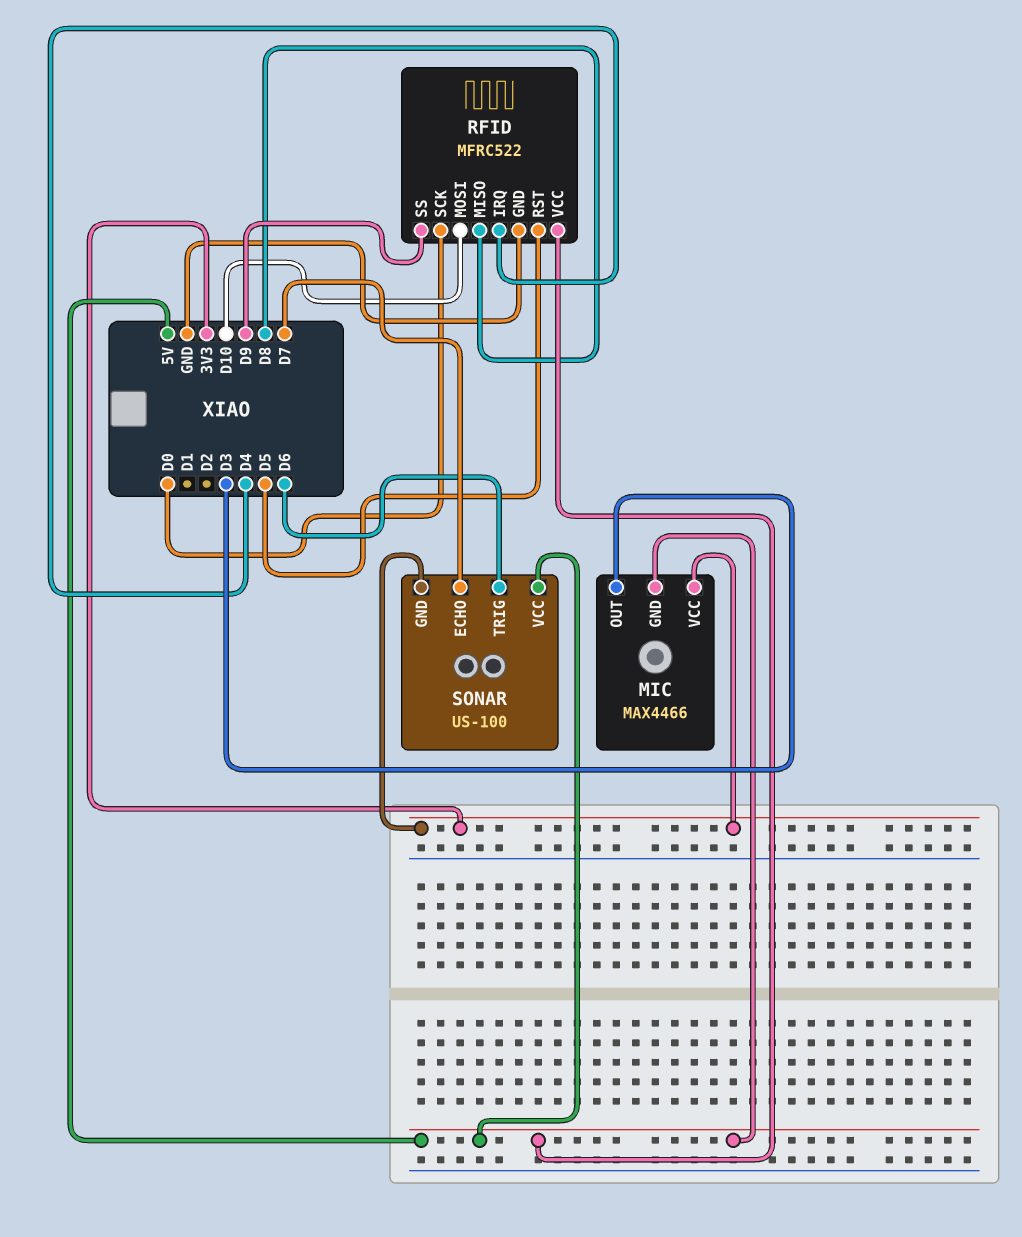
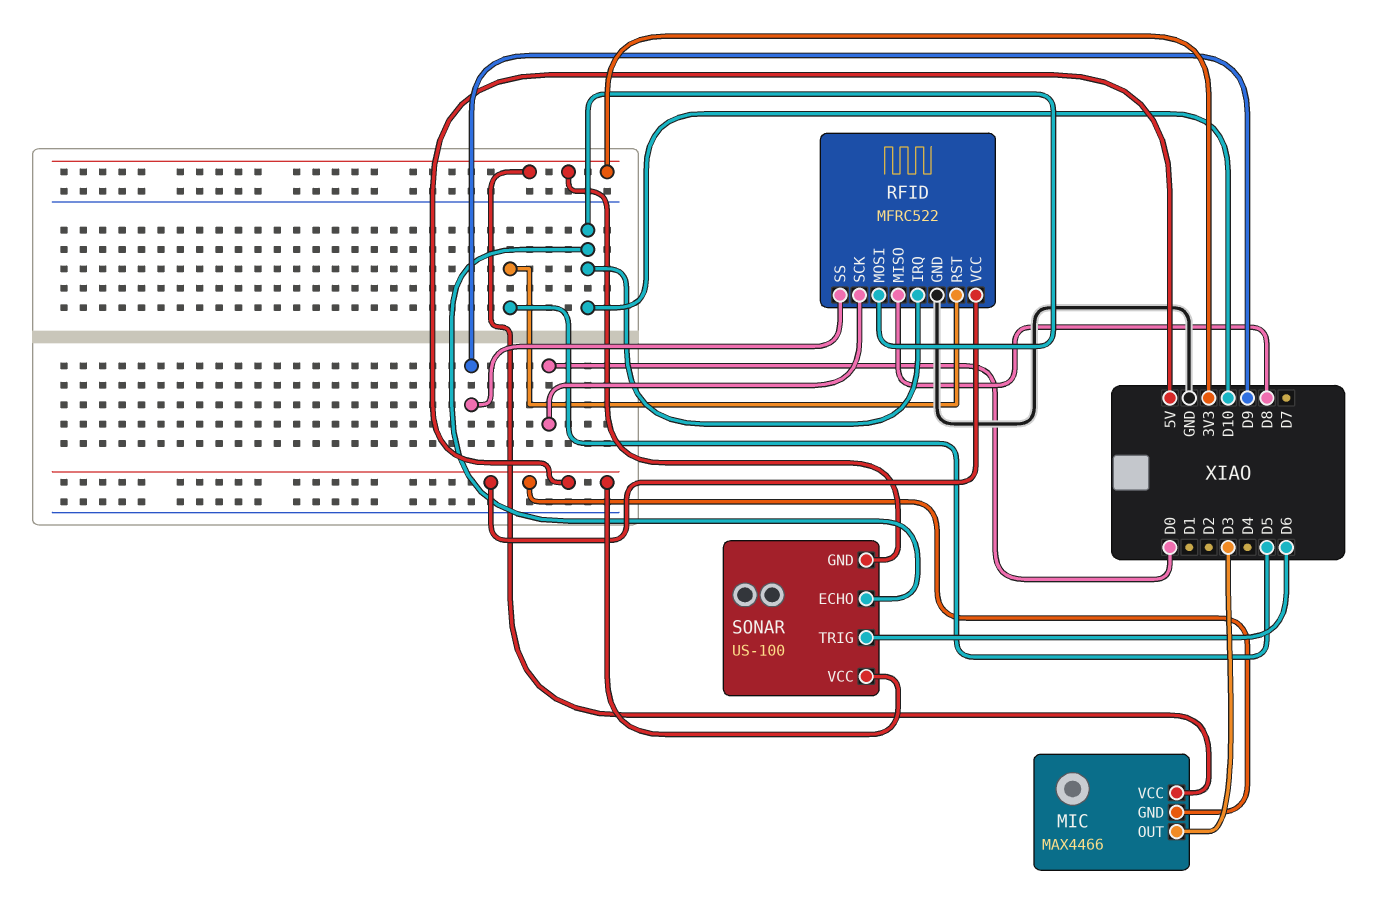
RFID pin IRQ: D4 -> D10
SONAR pin ECHO: D7 -> D10

